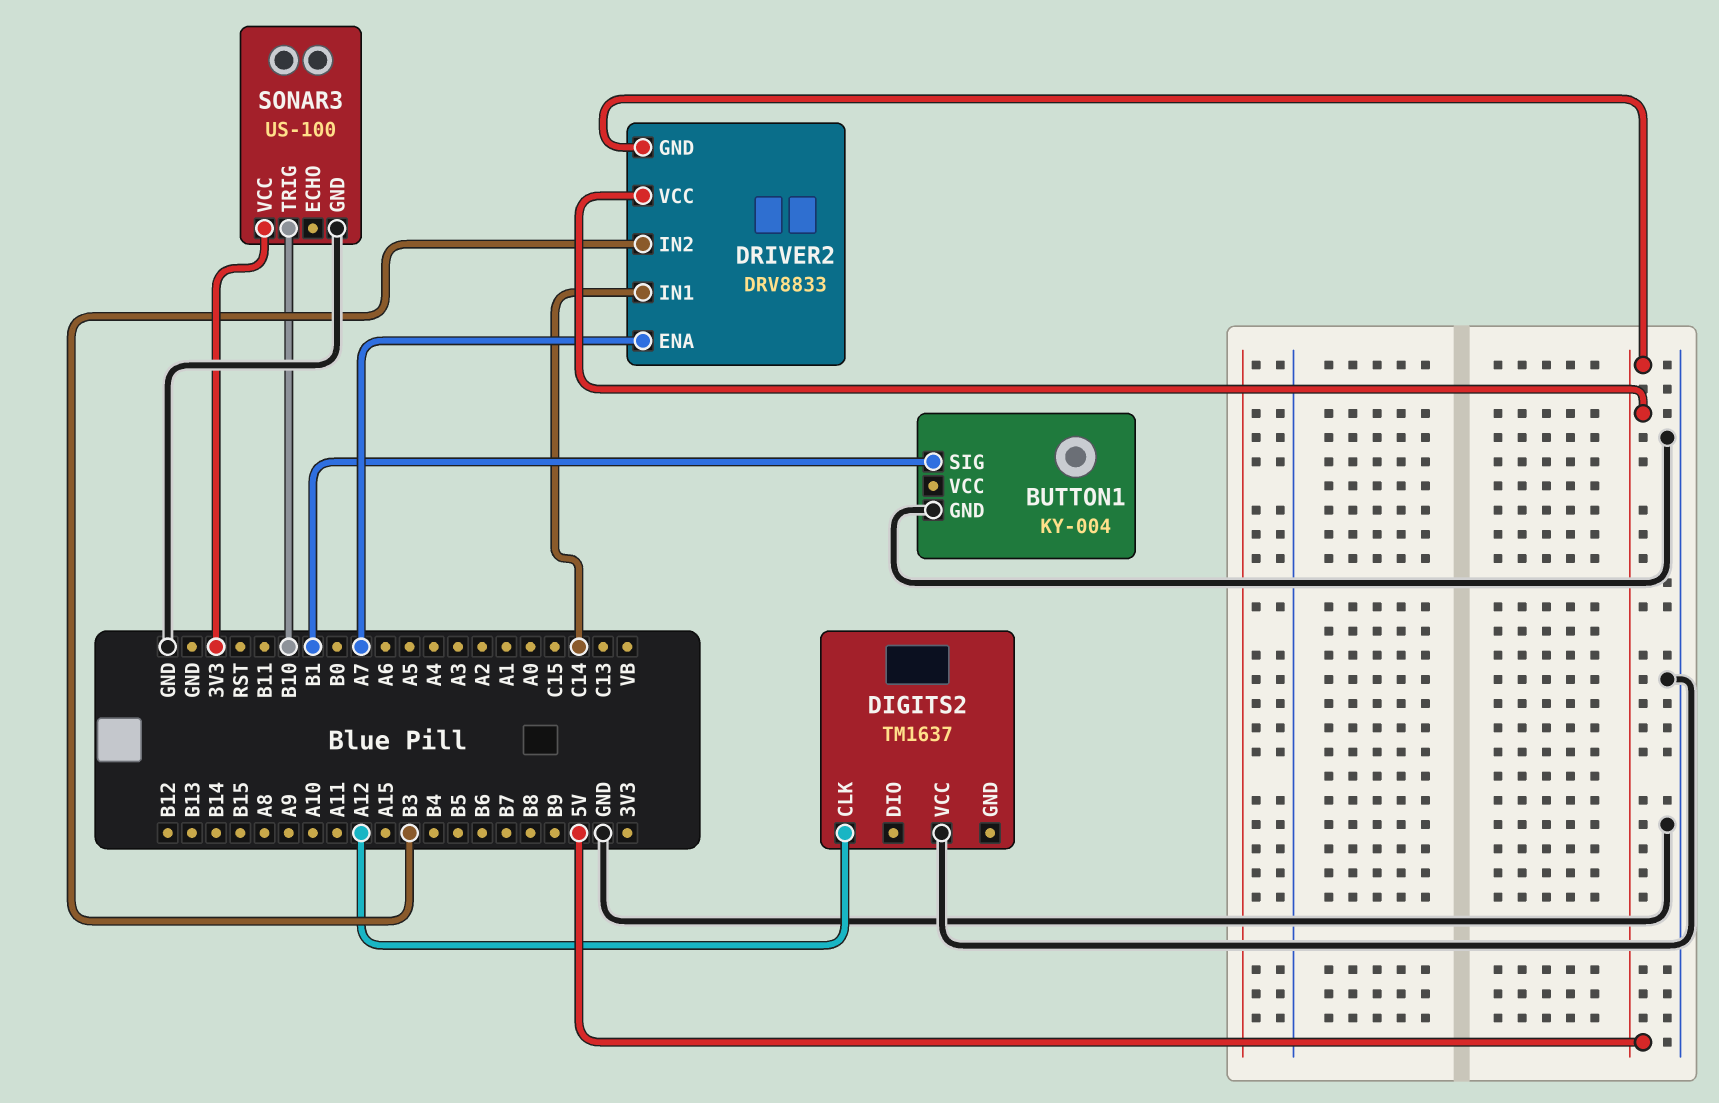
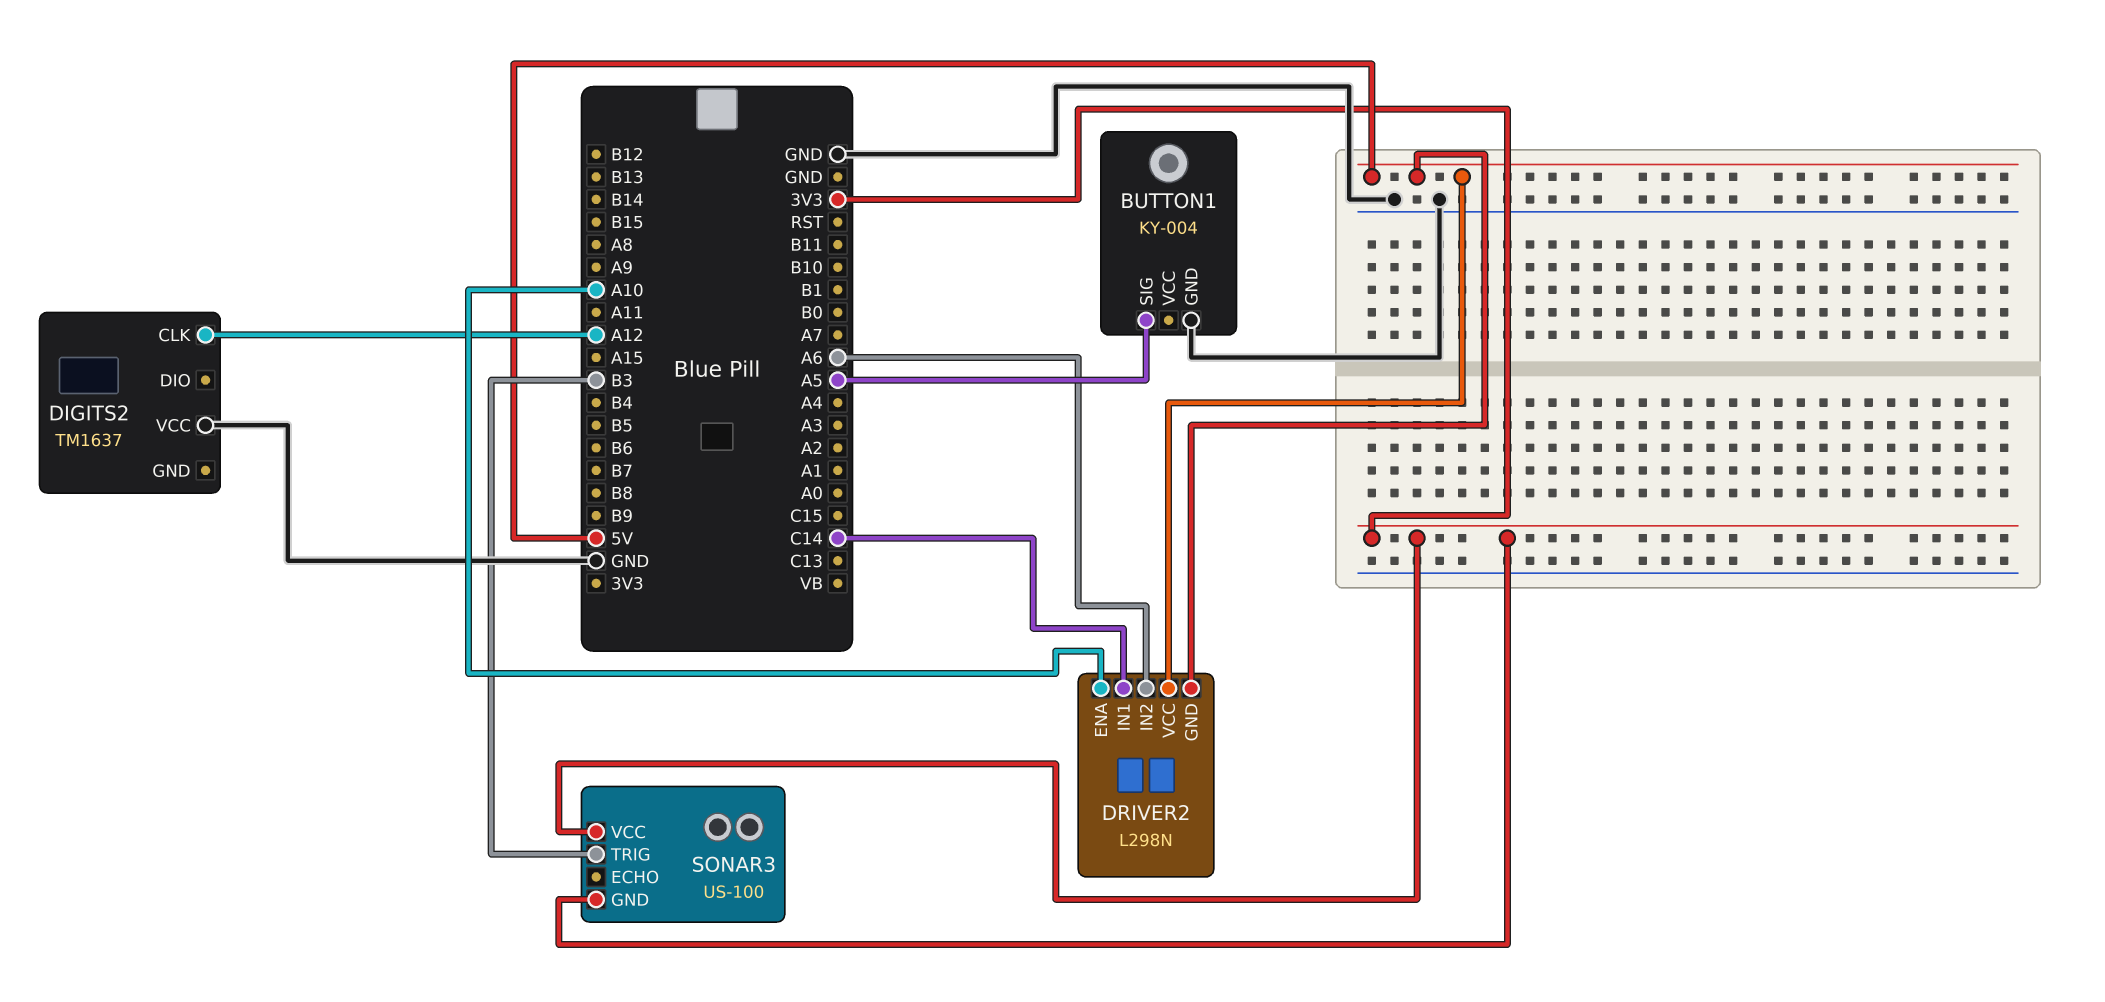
BUTTON1 pin SIG: B1 -> A5
DRIVER2: DRV8833 -> L298N
DRIVER2 pin ENA: A7 -> A10
DRIVER2 pin IN2: B3 -> A6
SONAR3 pin GND: GND -> 3V3
SONAR3 pin TRIG: B10 -> B3

